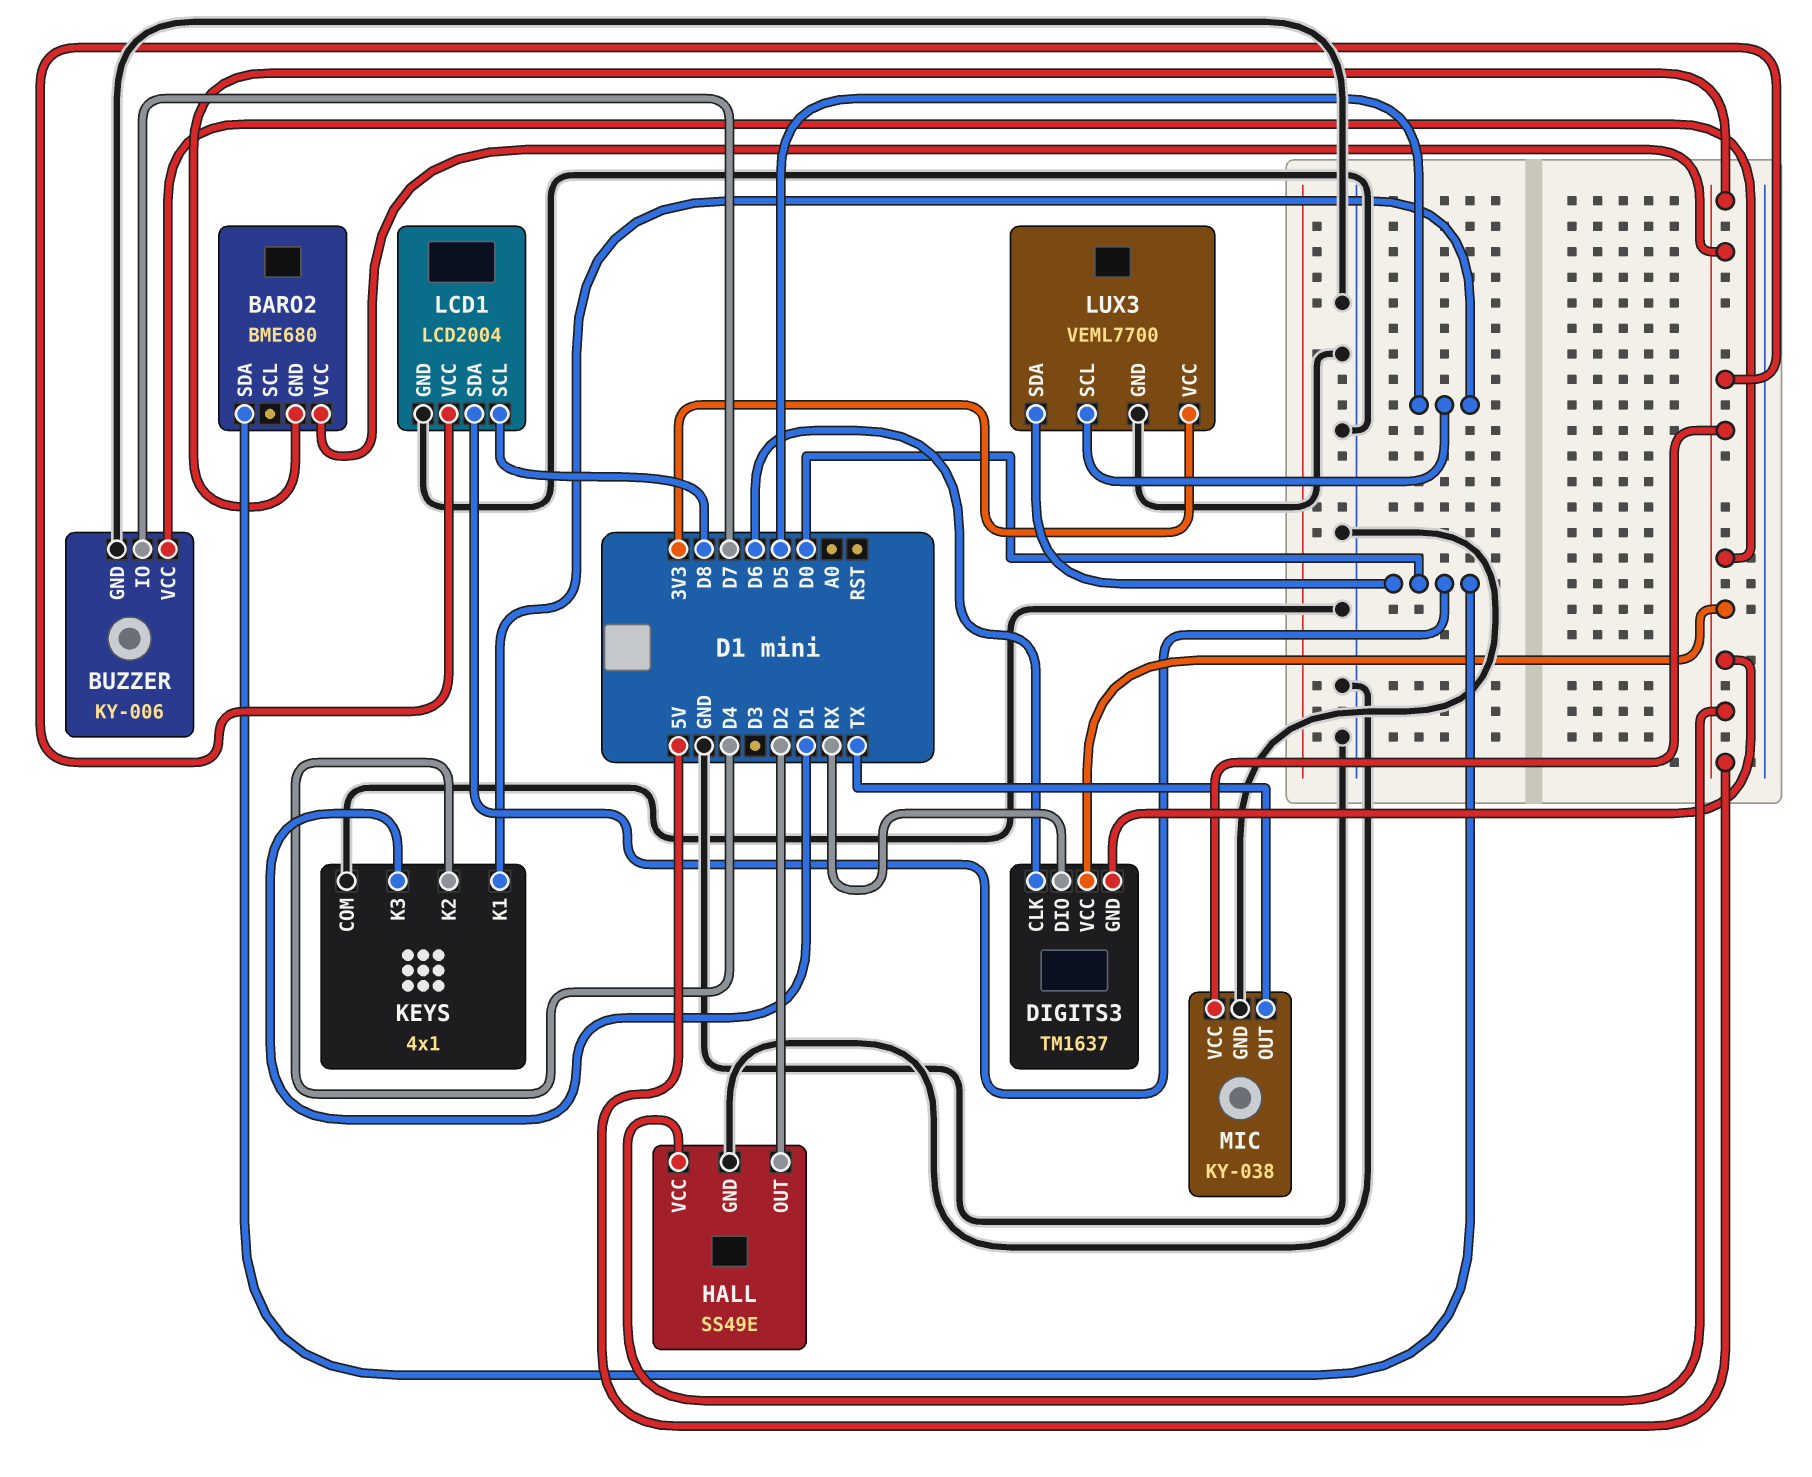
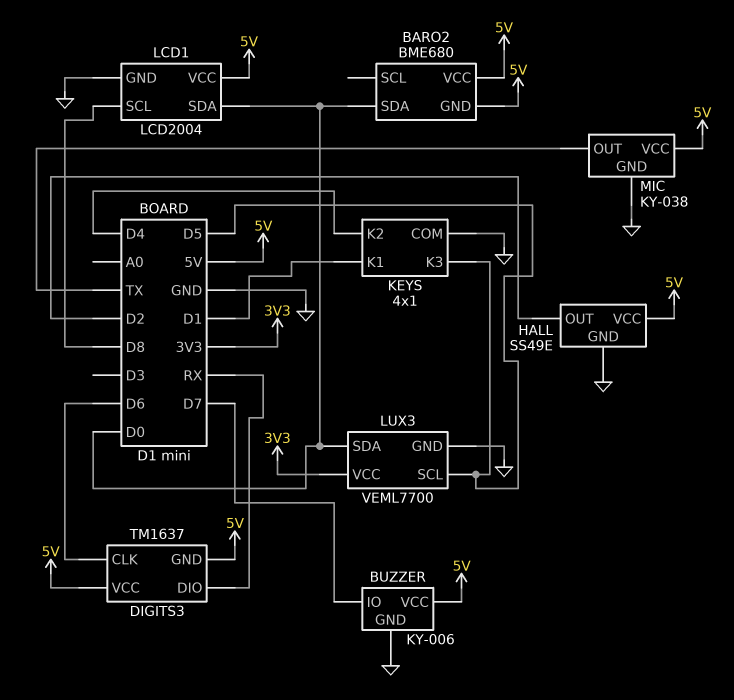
KEYS pin K1: D5 -> D1
KEYS pin K3: D1 -> D5

